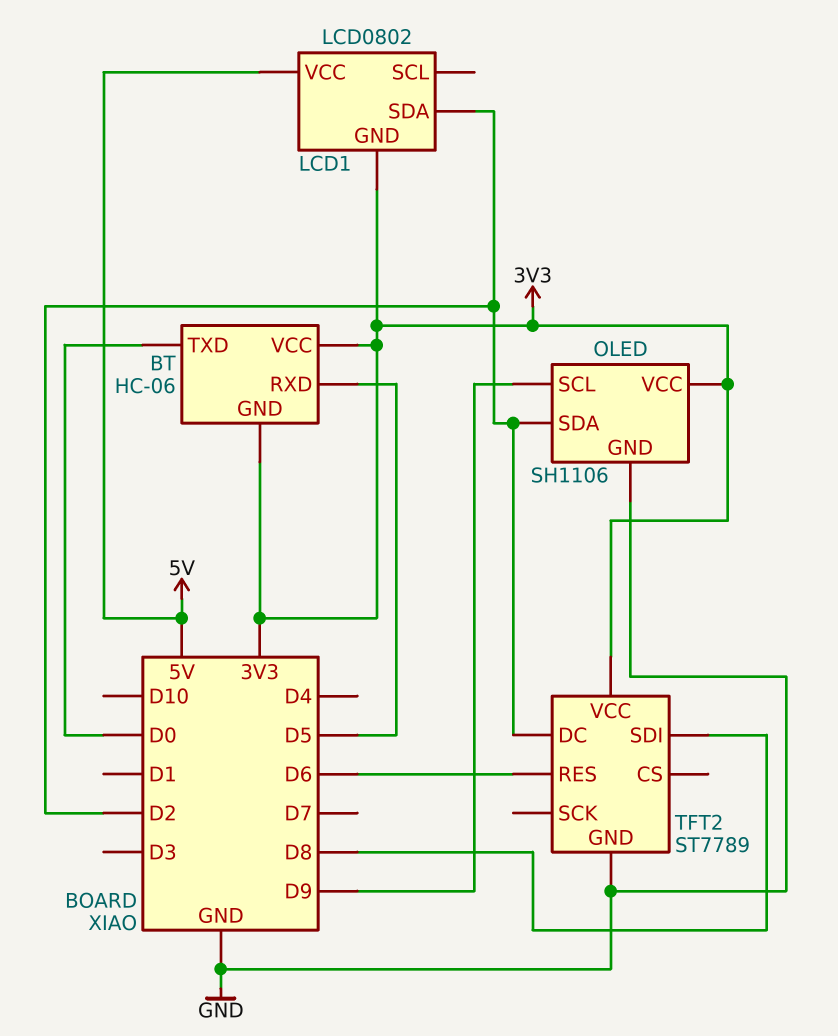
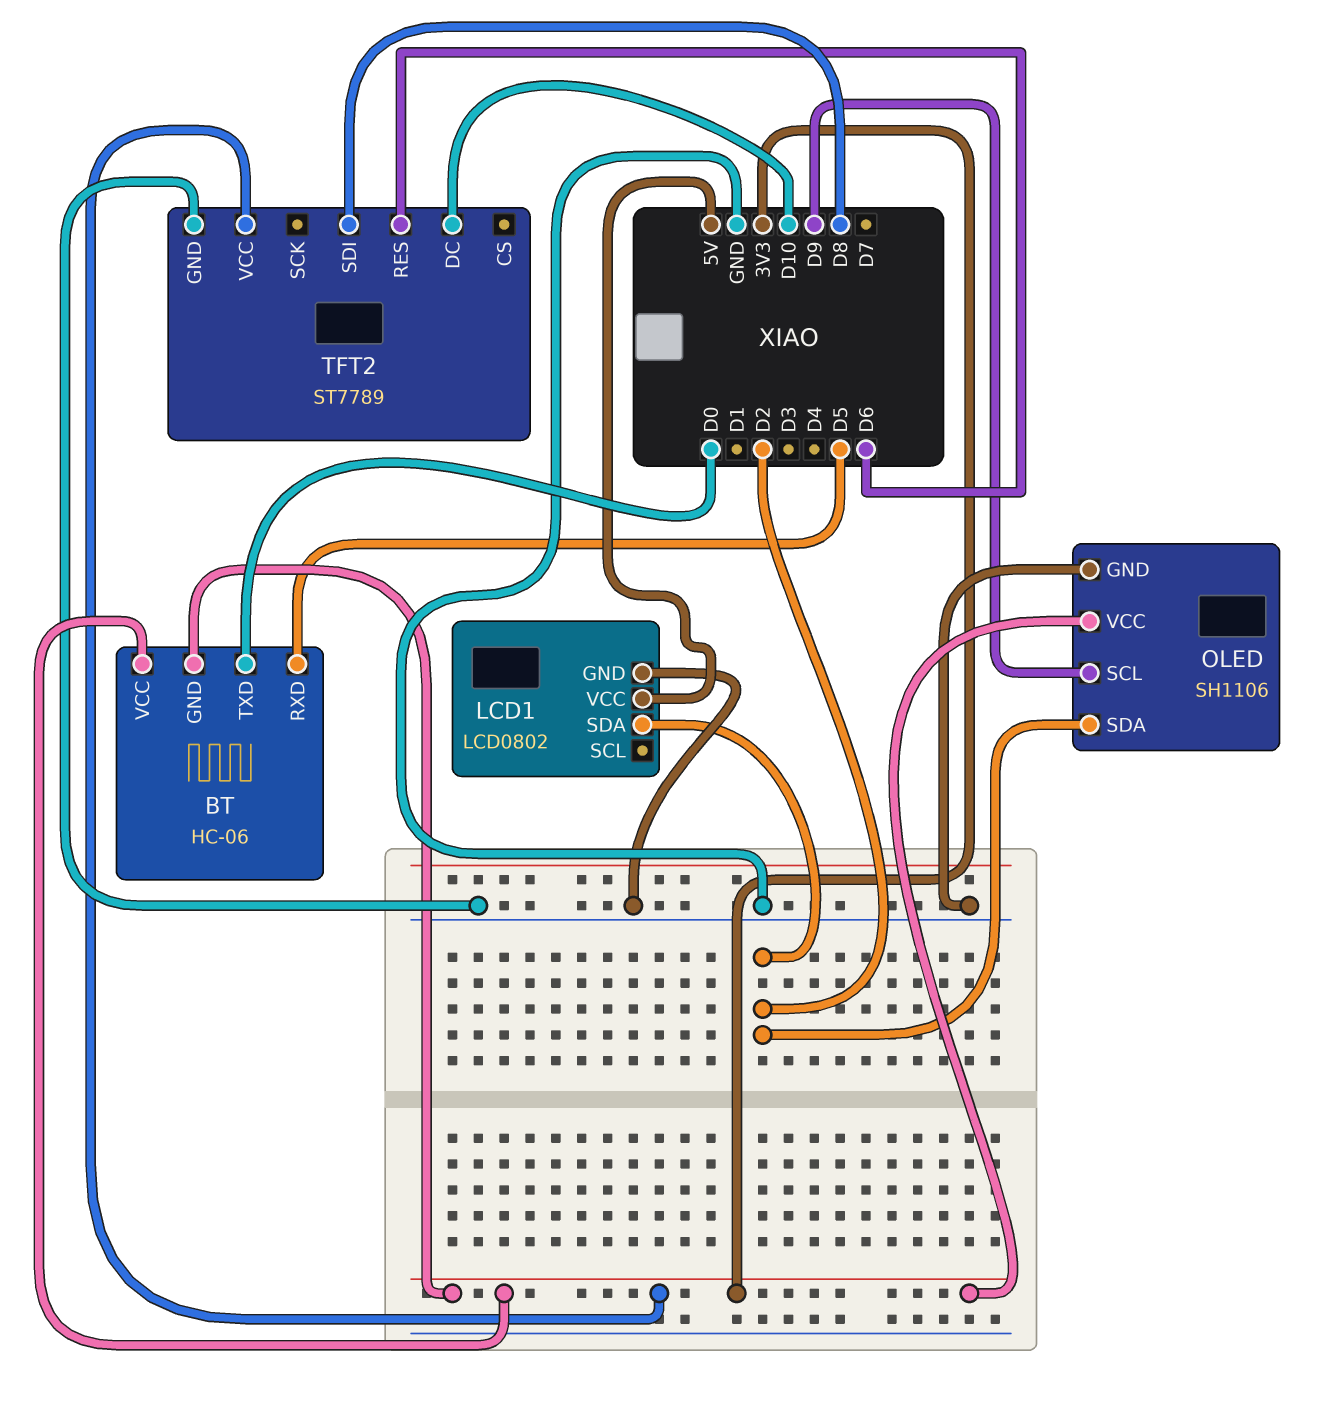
LCD1 pin GND: 3V3 -> GND
TFT2 pin DC: D2 -> D10

